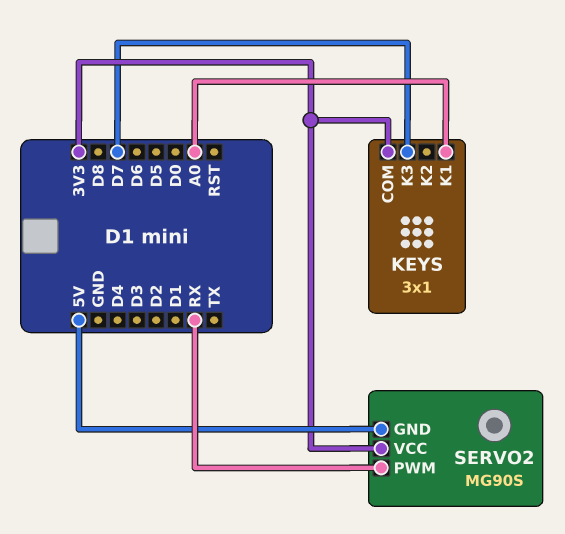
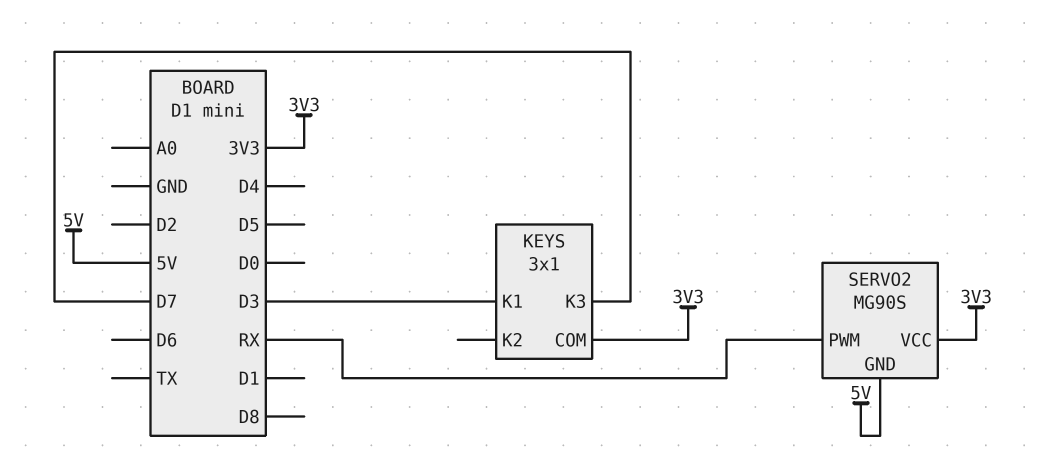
KEYS pin K1: A0 -> D3

